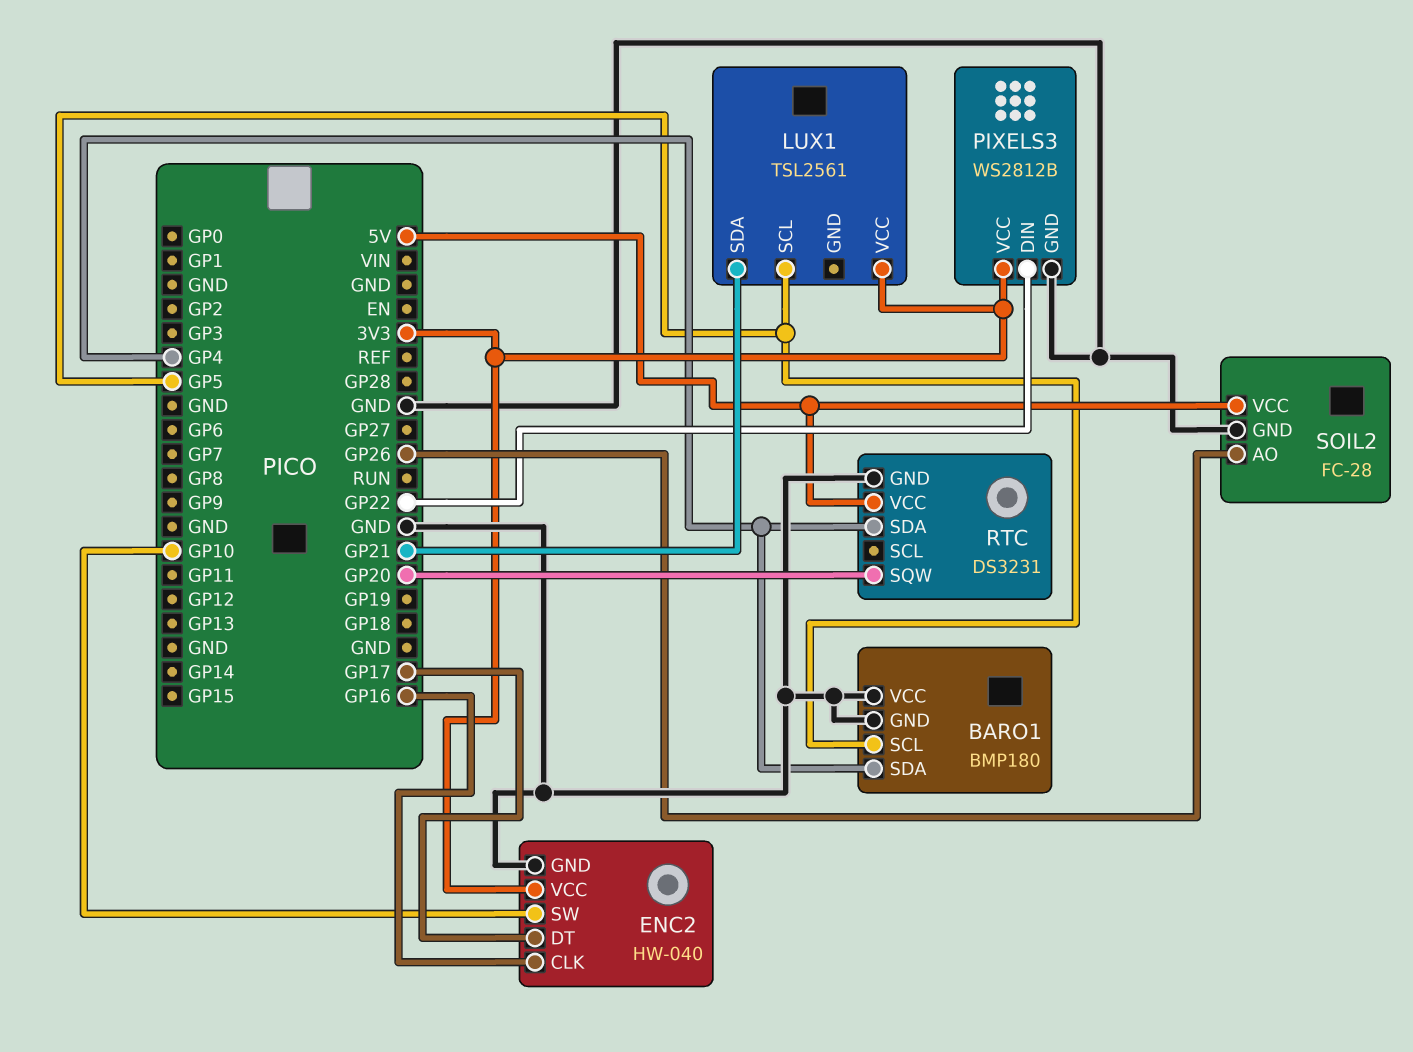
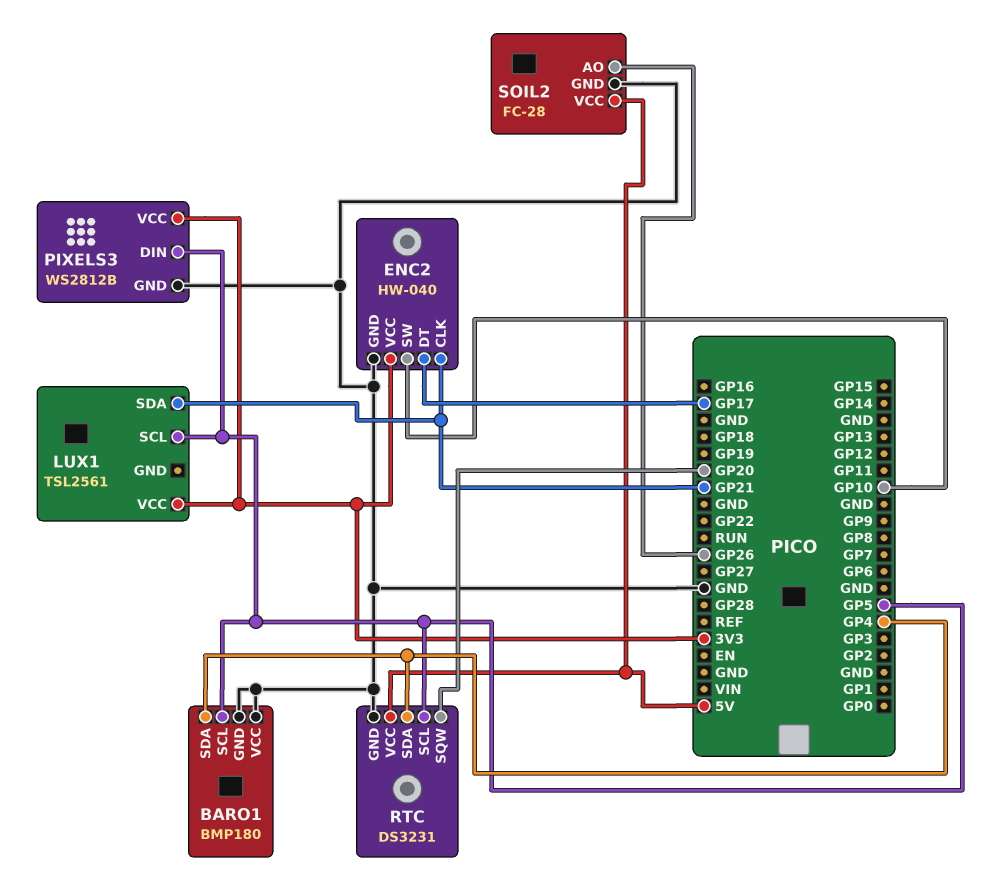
ENC2 pin CLK: GP16 -> GP21
PIXELS3 pin DIN: GP22 -> GP5
RTC pin SCL: none -> GP5

